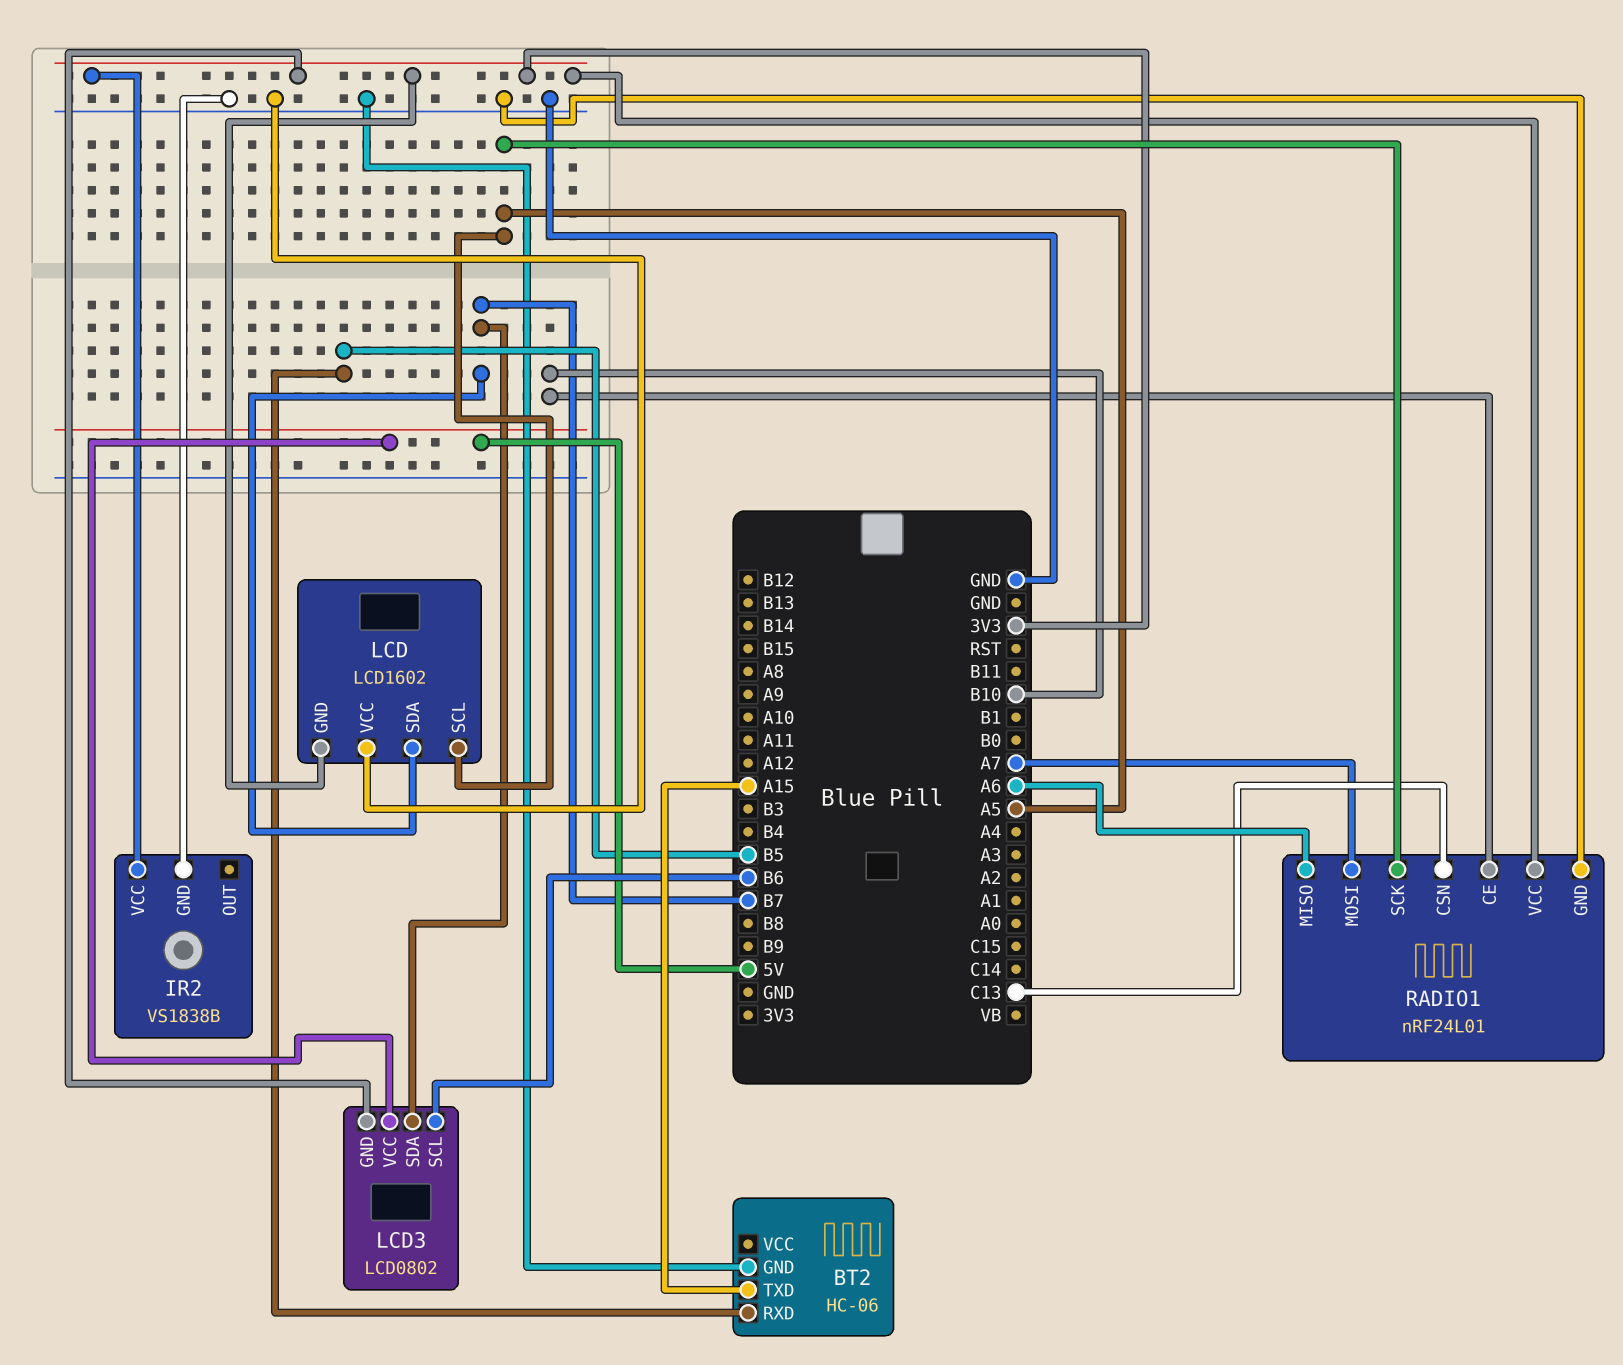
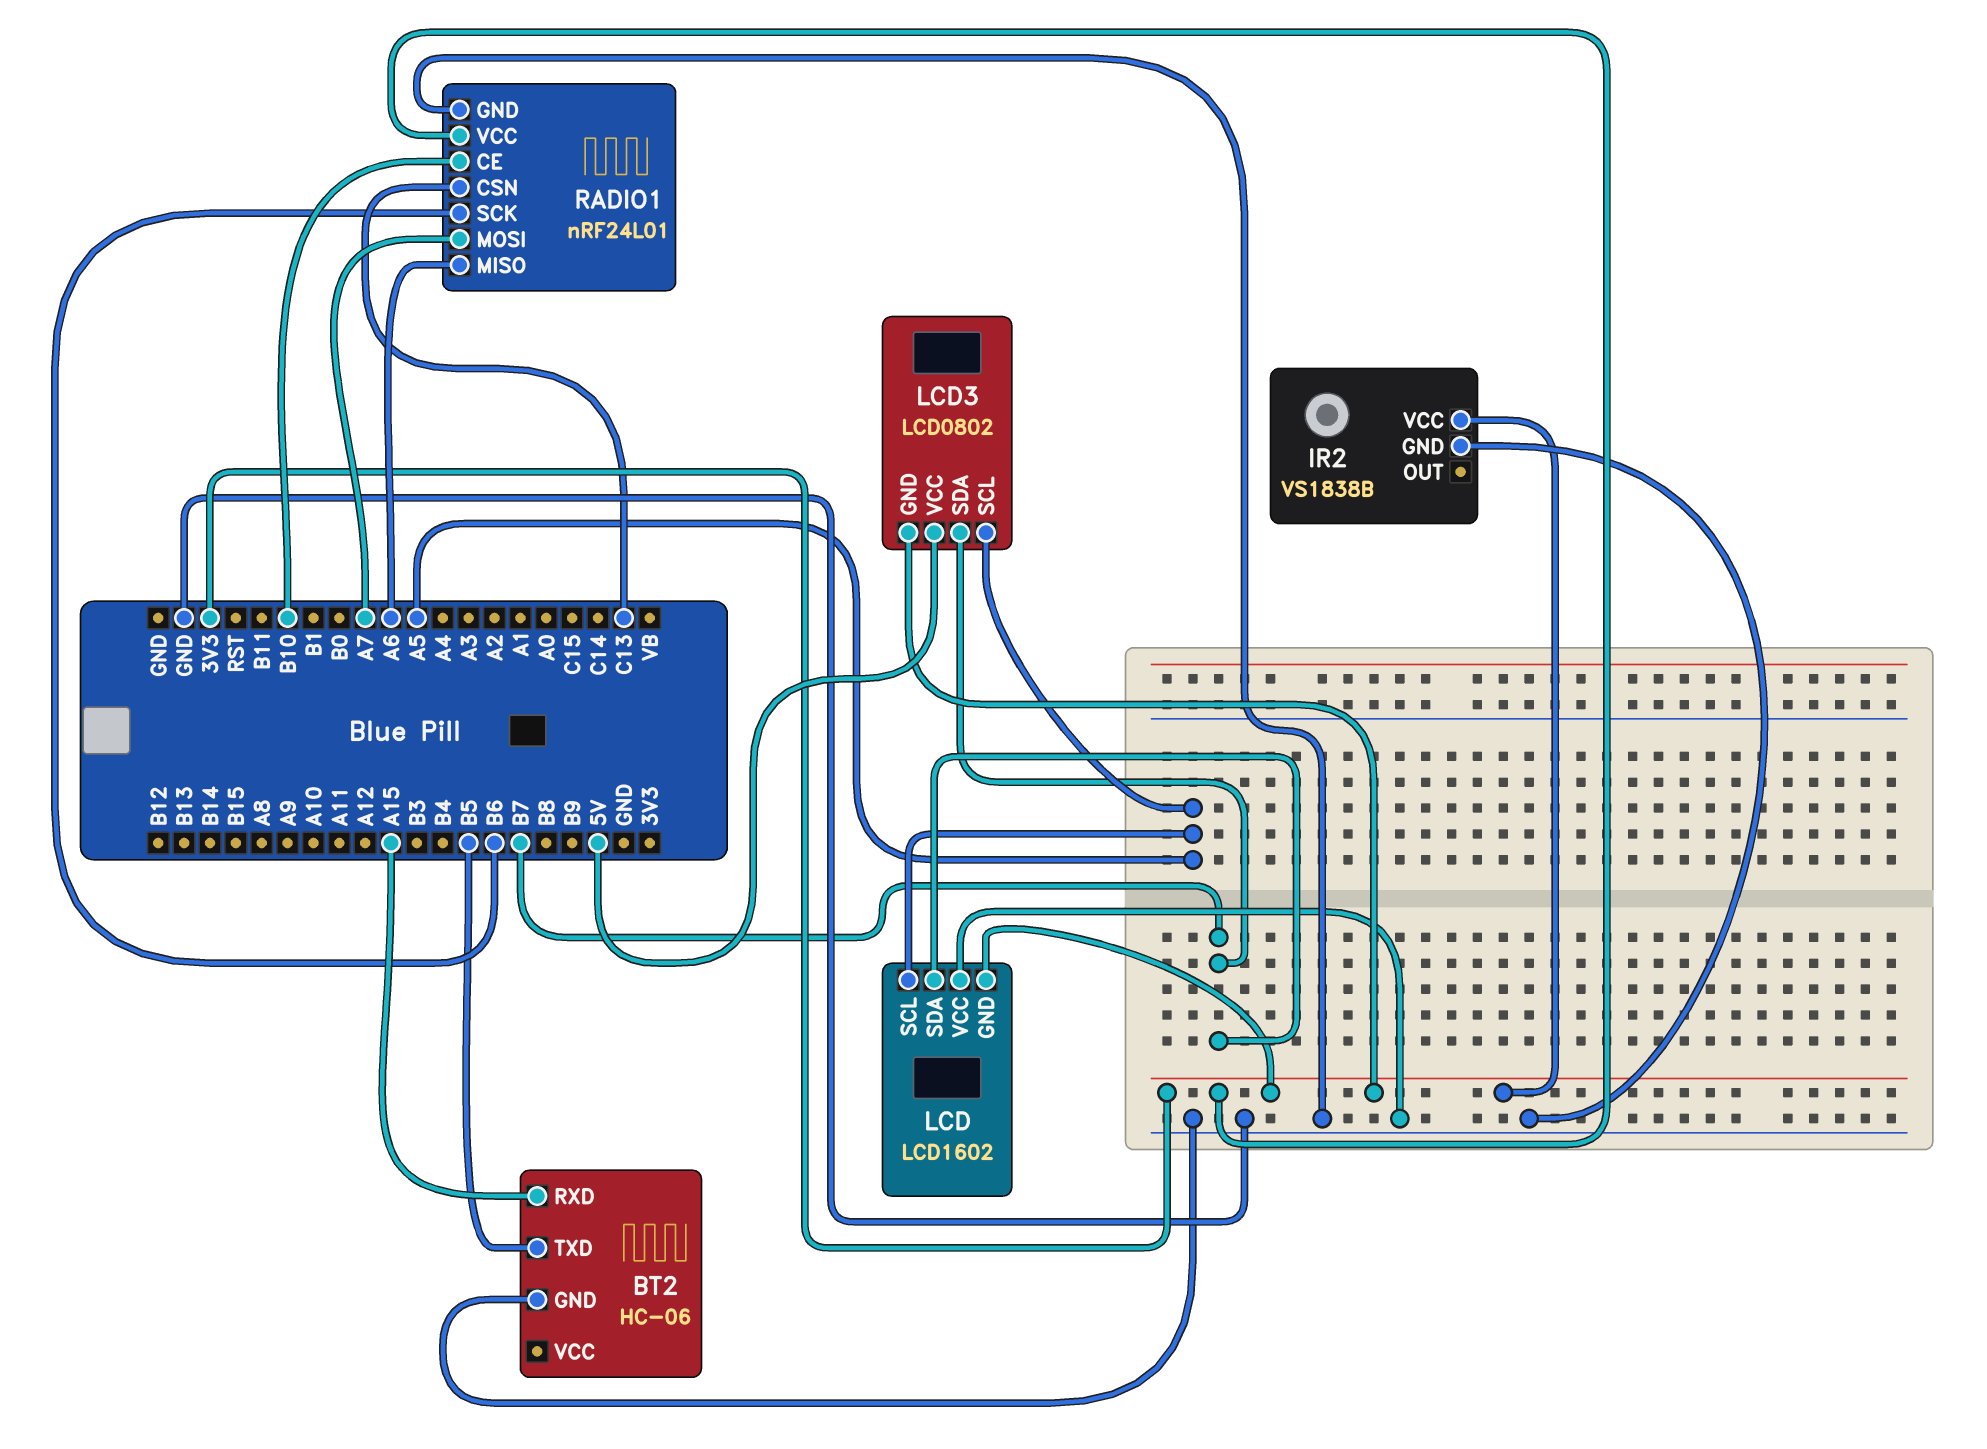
BT2 pin RXD: B5 -> A15
BT2 pin TXD: A15 -> B5
LCD3 pin SCL: B6 -> A5
RADIO1 pin SCK: A5 -> B6

